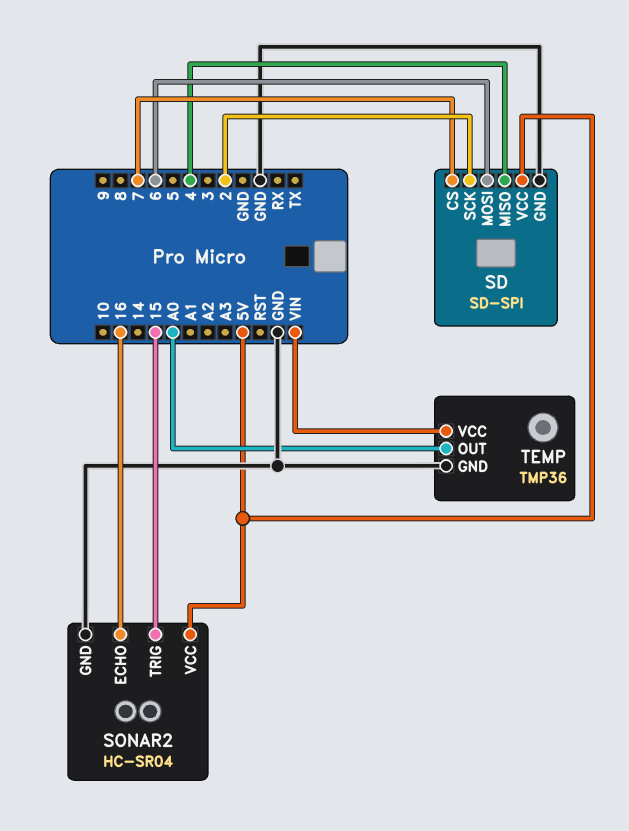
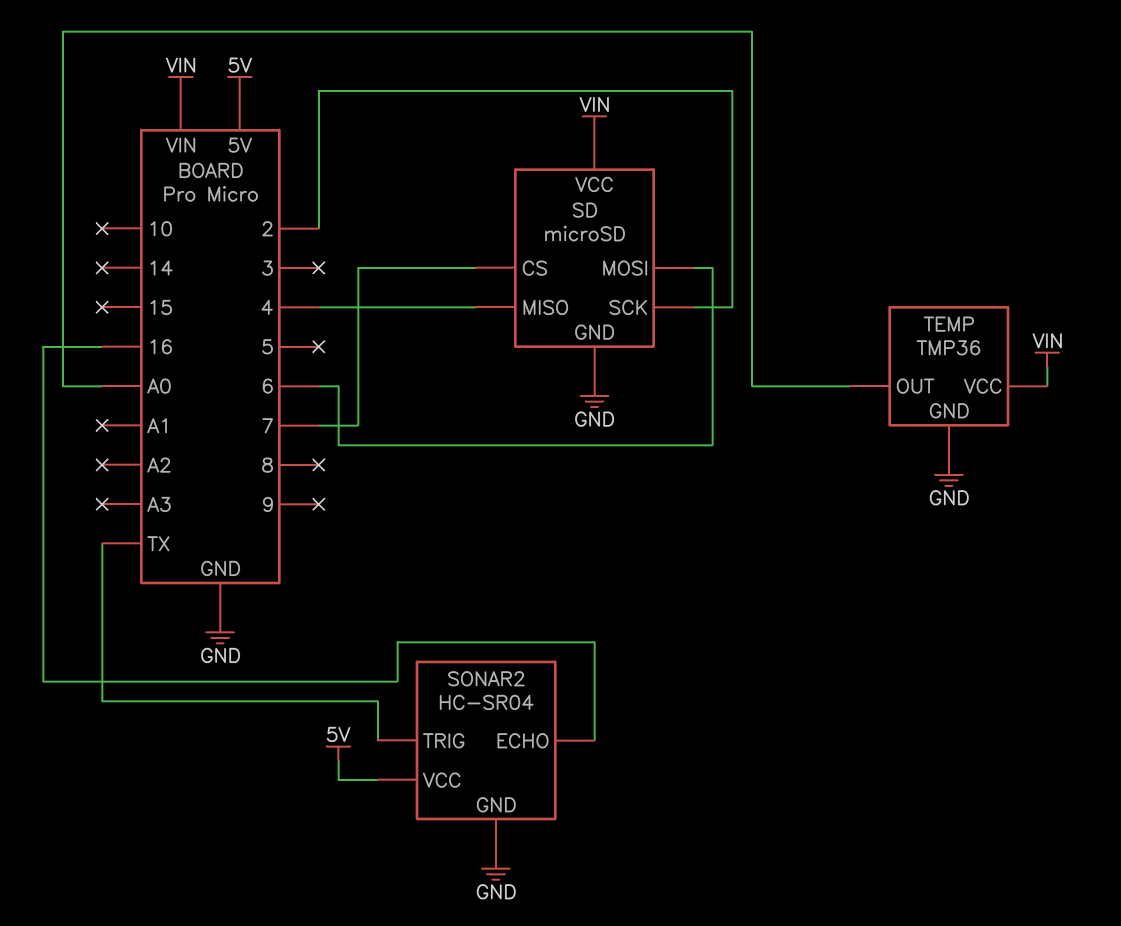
SD: SD-SPI -> microSD
SD pin VCC: 5V -> VIN
SONAR2 pin TRIG: 15 -> TX

